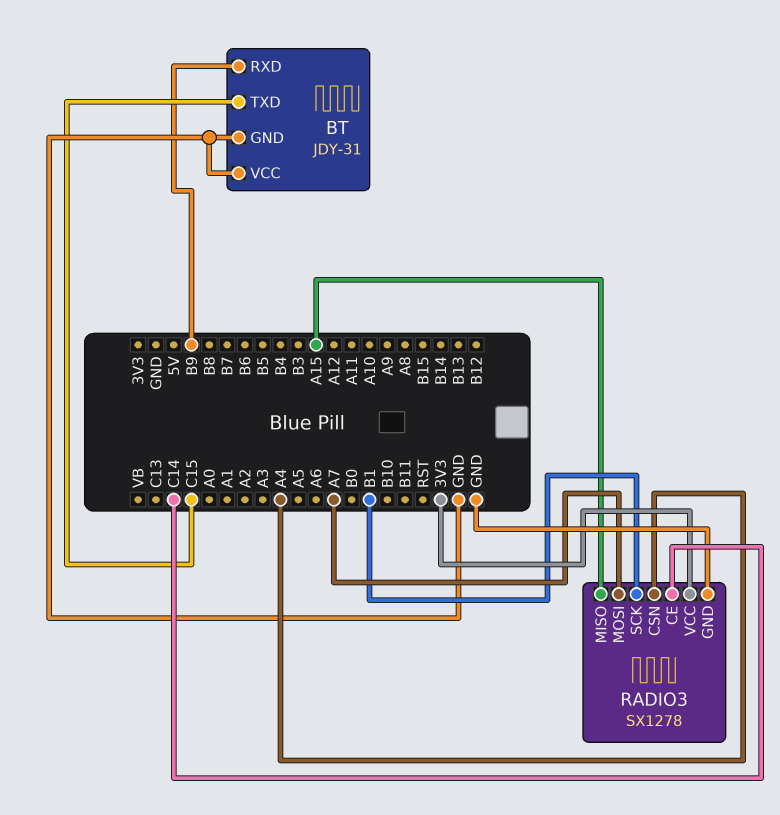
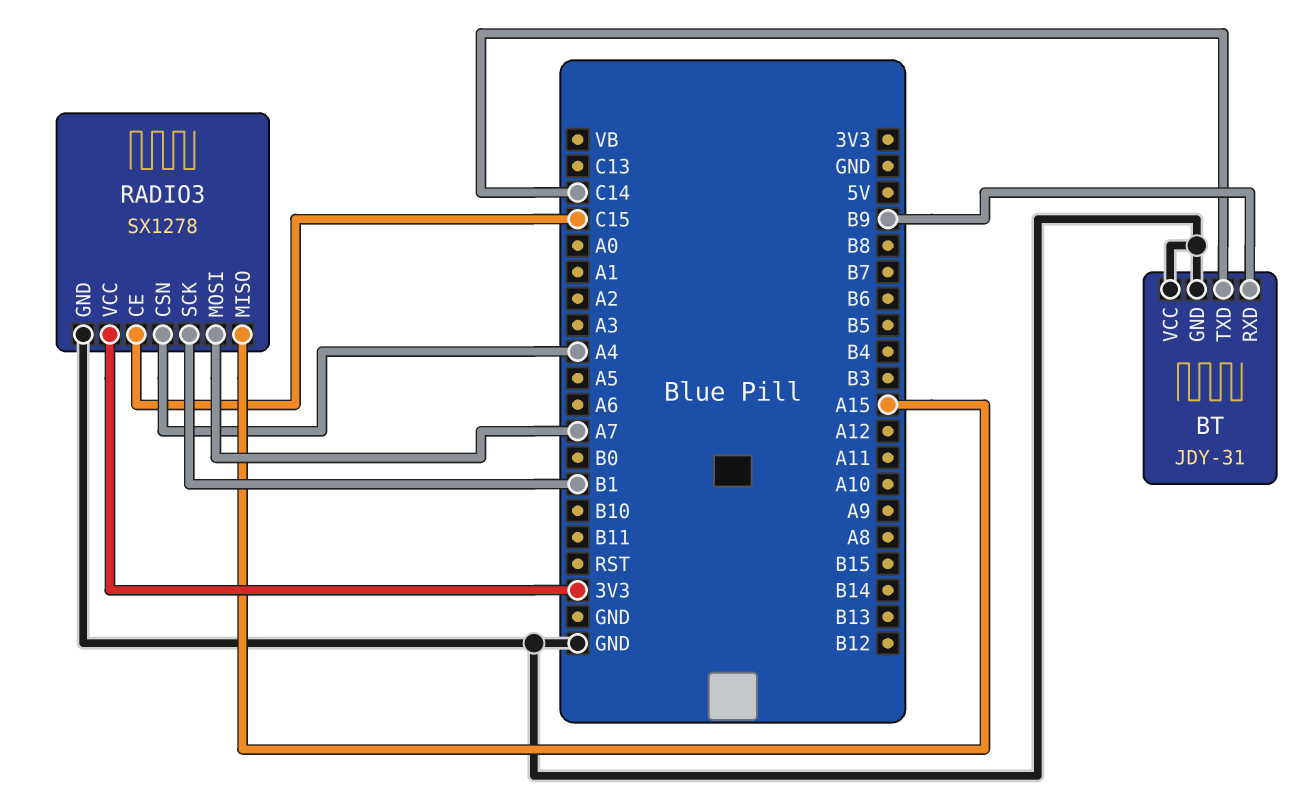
BT pin TXD: C15 -> C14
RADIO3 pin CE: C14 -> C15

